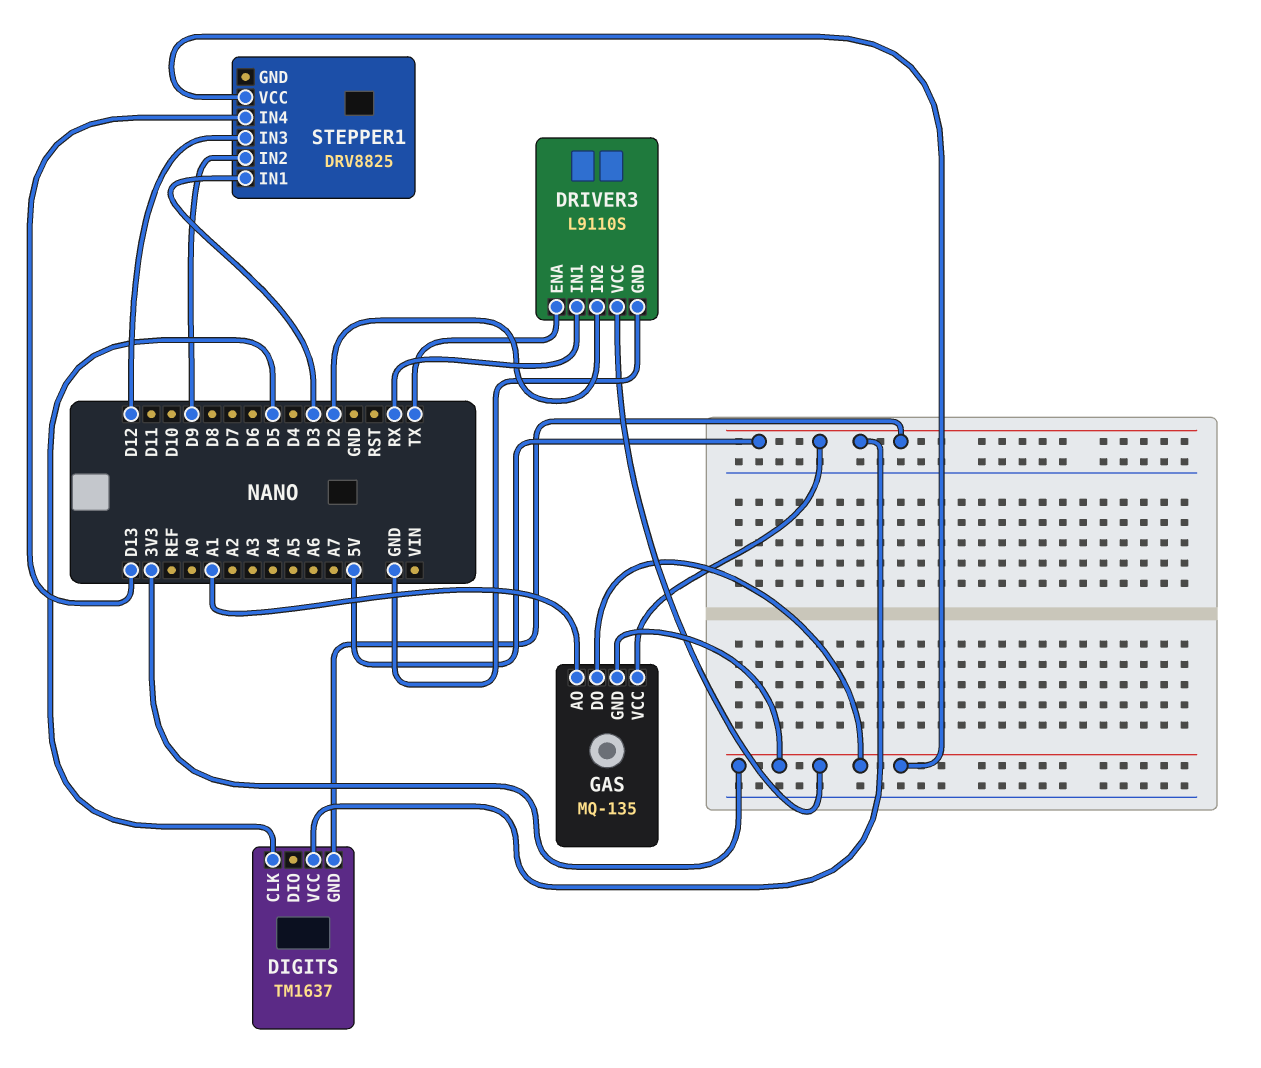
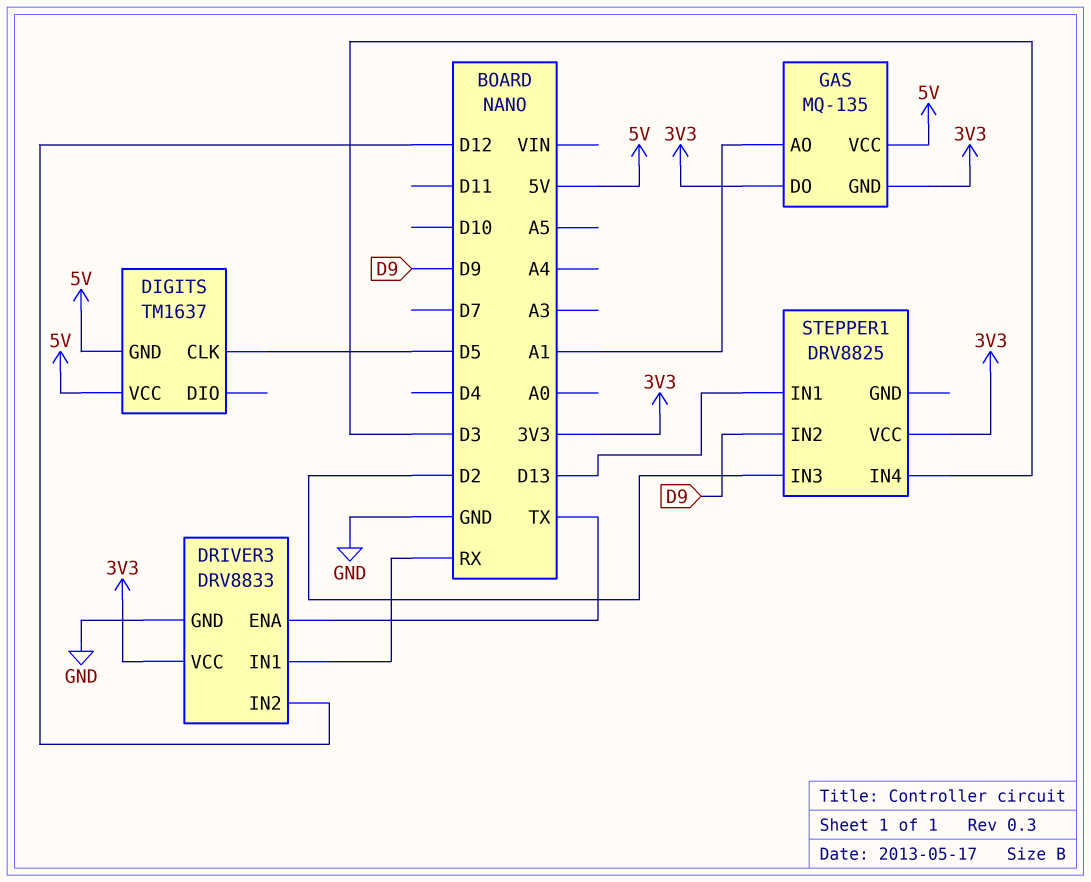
DRIVER3: L9110S -> DRV8833
DRIVER3 pin IN2: D2 -> D12
STEPPER1 pin IN1: D3 -> D13
STEPPER1 pin IN3: D12 -> D2
STEPPER1 pin IN4: D13 -> D3

